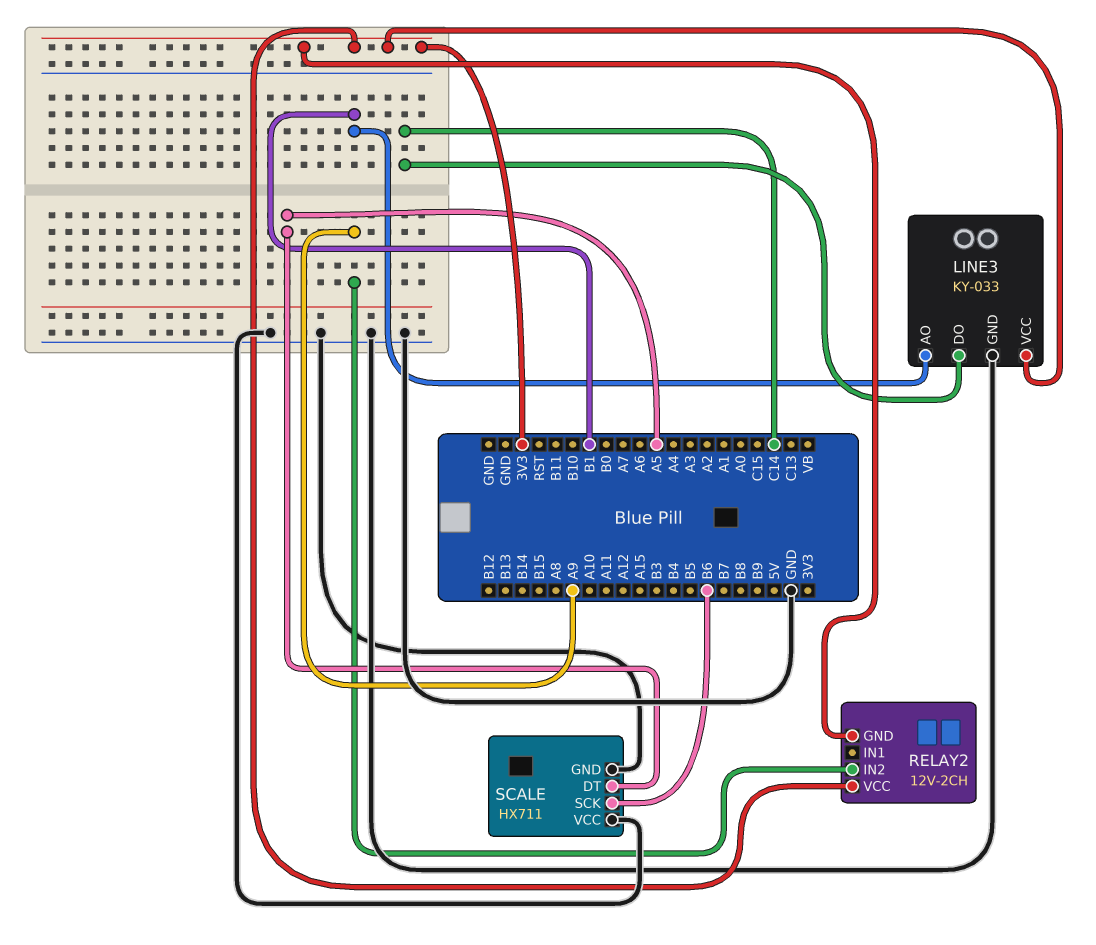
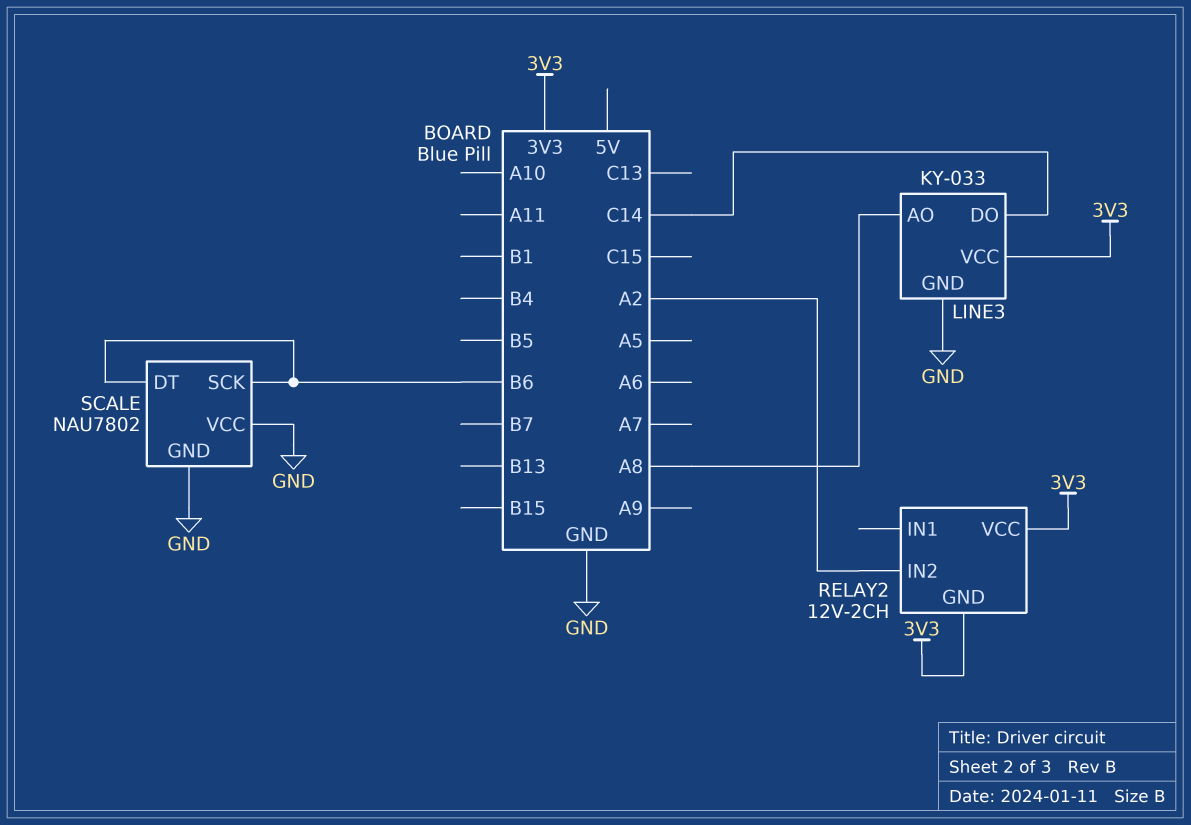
LINE3 pin AO: B1 -> A8
RELAY2 pin IN2: A9 -> A2
SCALE: HX711 -> NAU7802
SCALE pin DT: A5 -> B6

